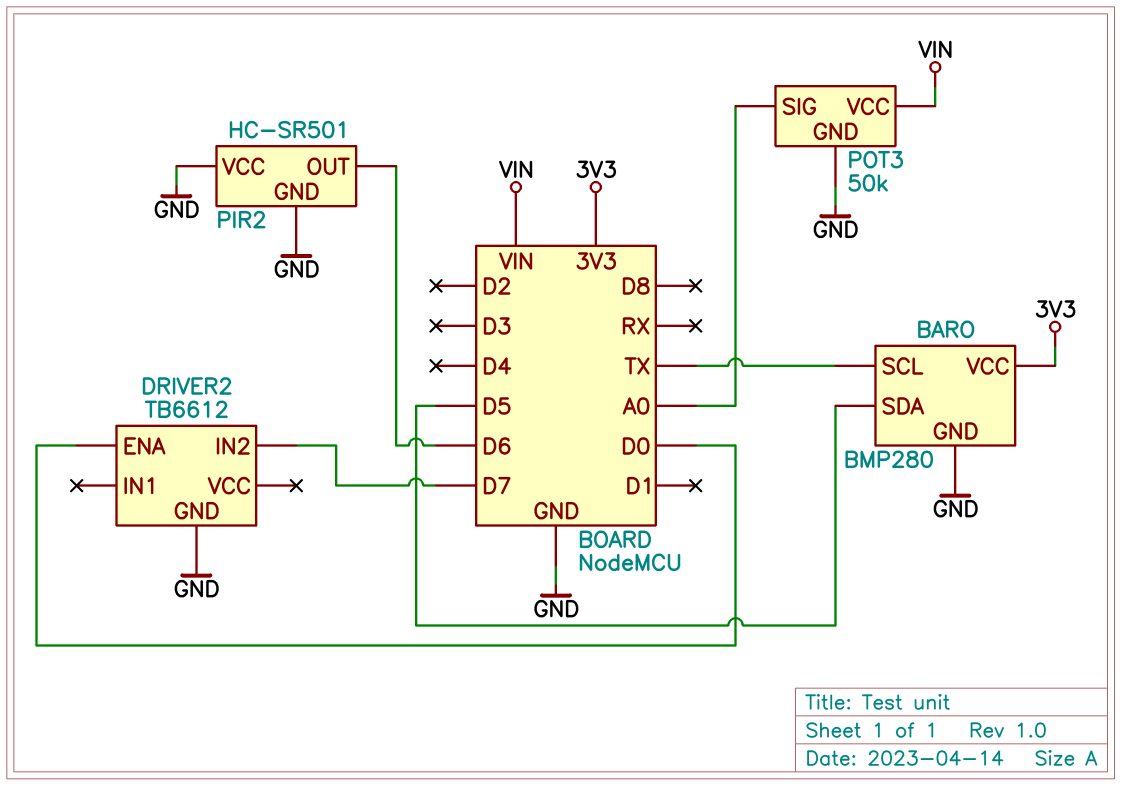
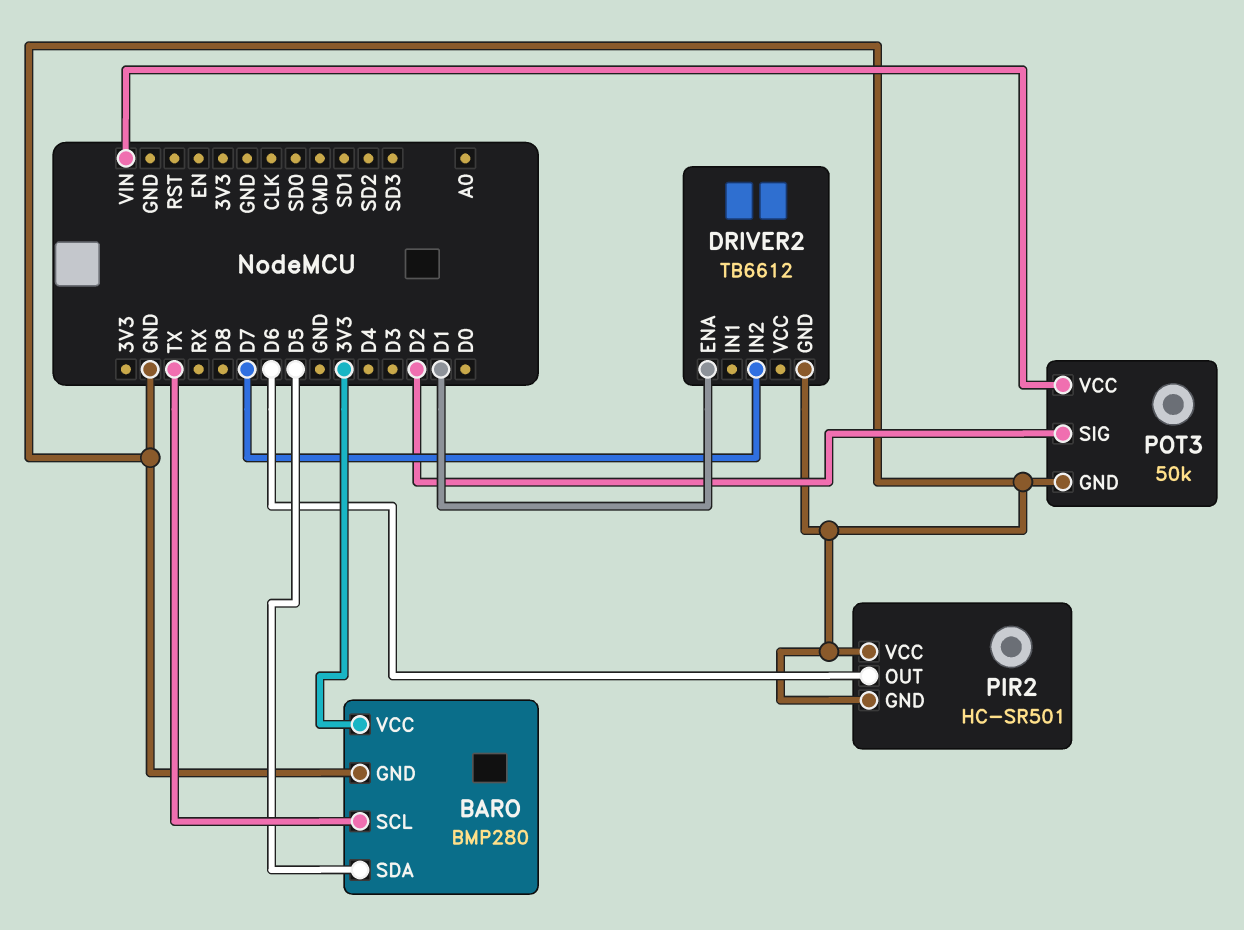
DRIVER2 pin ENA: D0 -> D1
POT3 pin SIG: A0 -> D2

